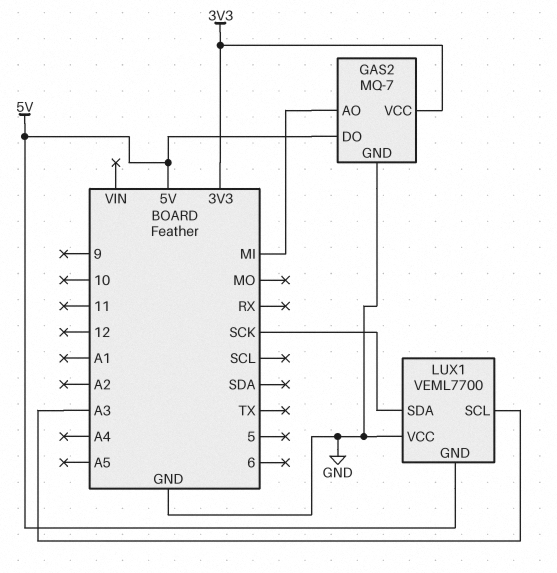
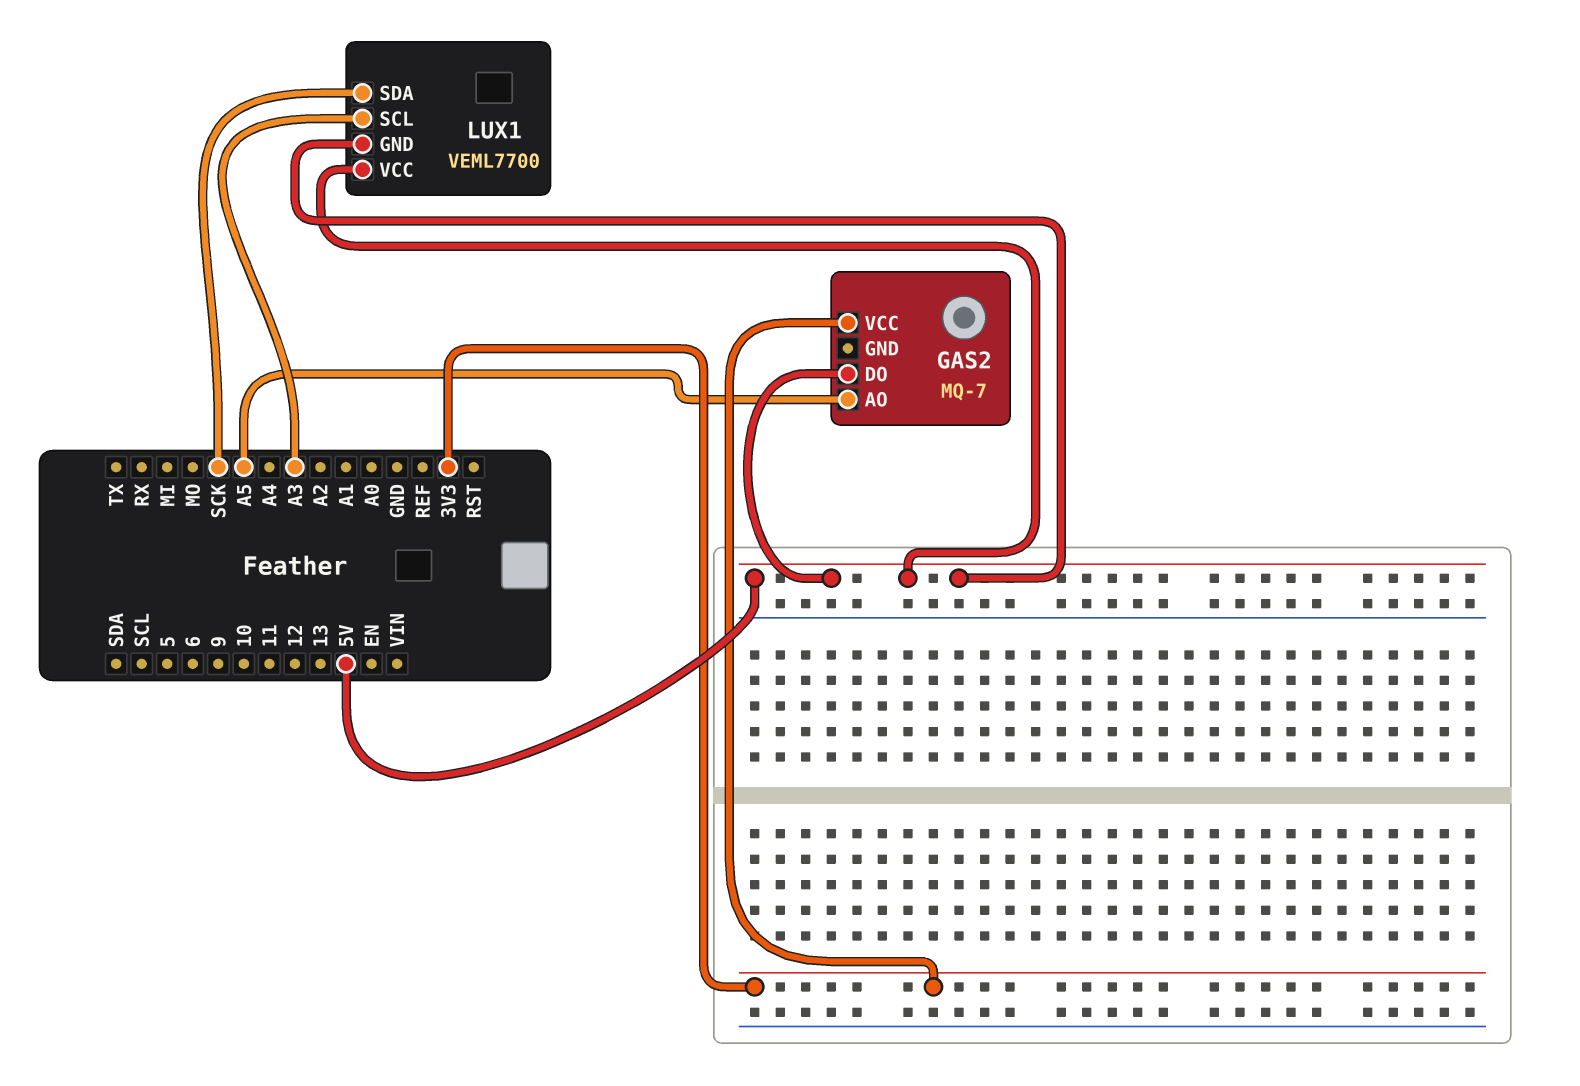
GAS2 pin AO: MI -> A5
GAS2 pin GND: GND -> none
LUX1 pin VCC: GND -> 5V

